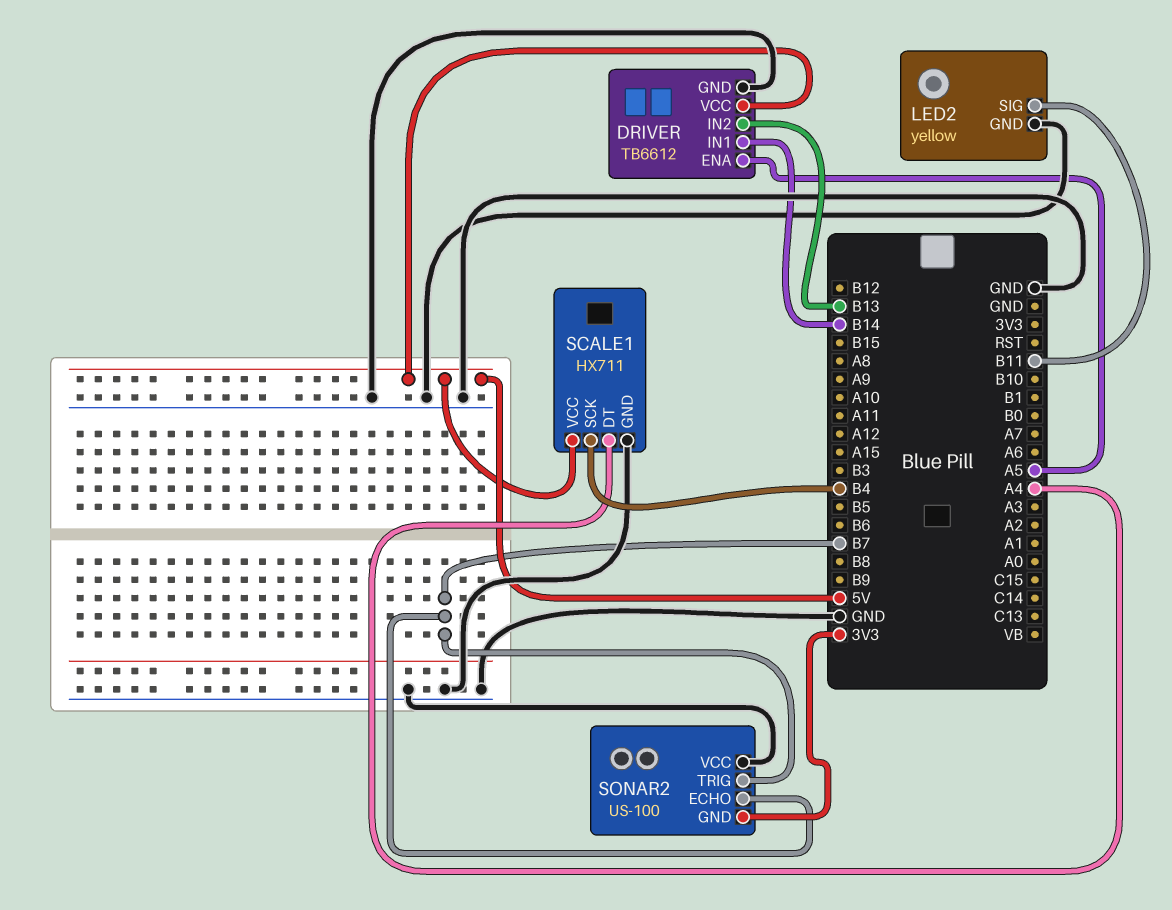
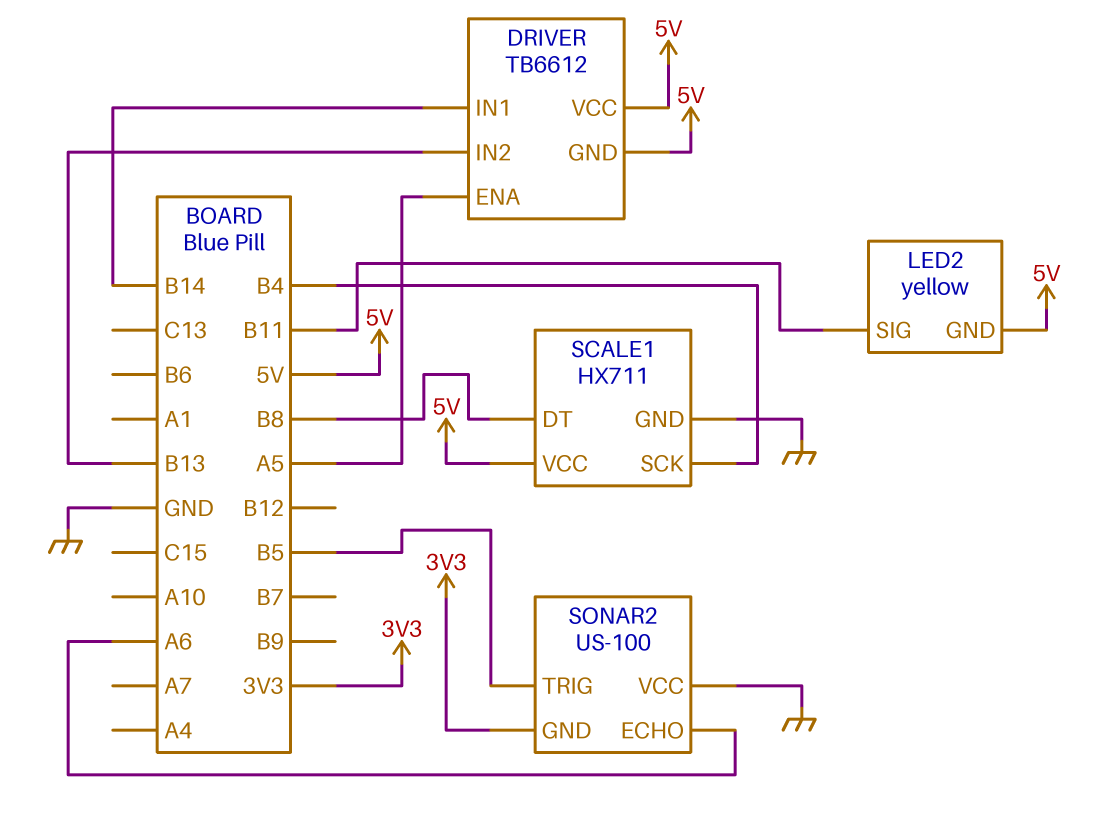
DRIVER pin GND: GND -> 5V
LED2 pin GND: GND -> 5V
SCALE1 pin DT: A4 -> B8
SONAR2 pin ECHO: B7 -> A6
SONAR2 pin TRIG: B7 -> B5

